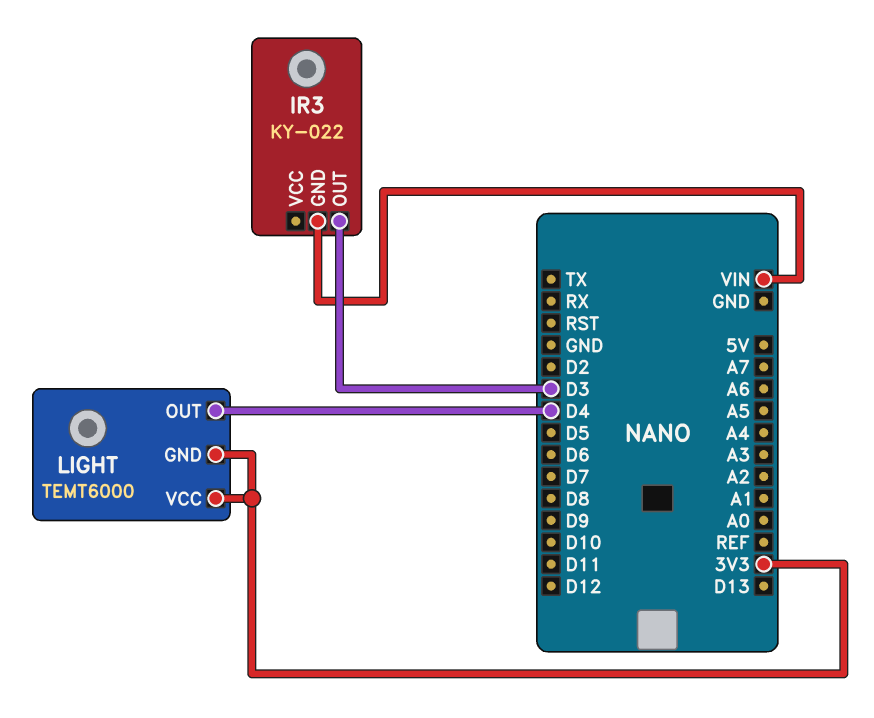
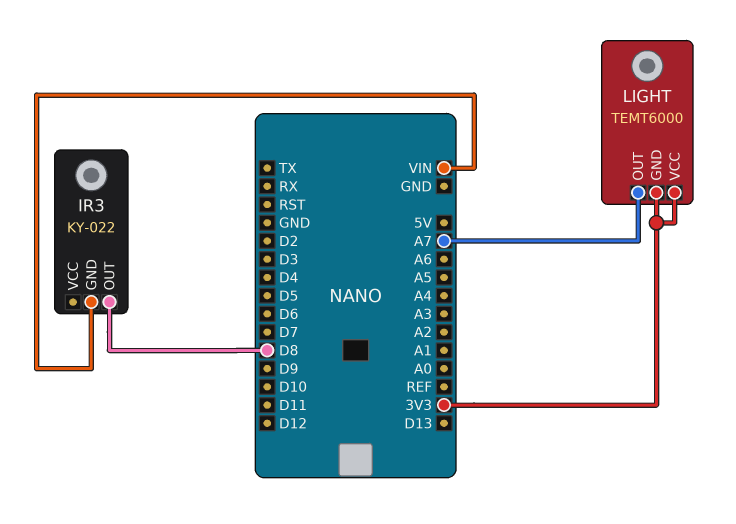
IR3 pin OUT: D3 -> D8
LIGHT pin OUT: D4 -> A7

